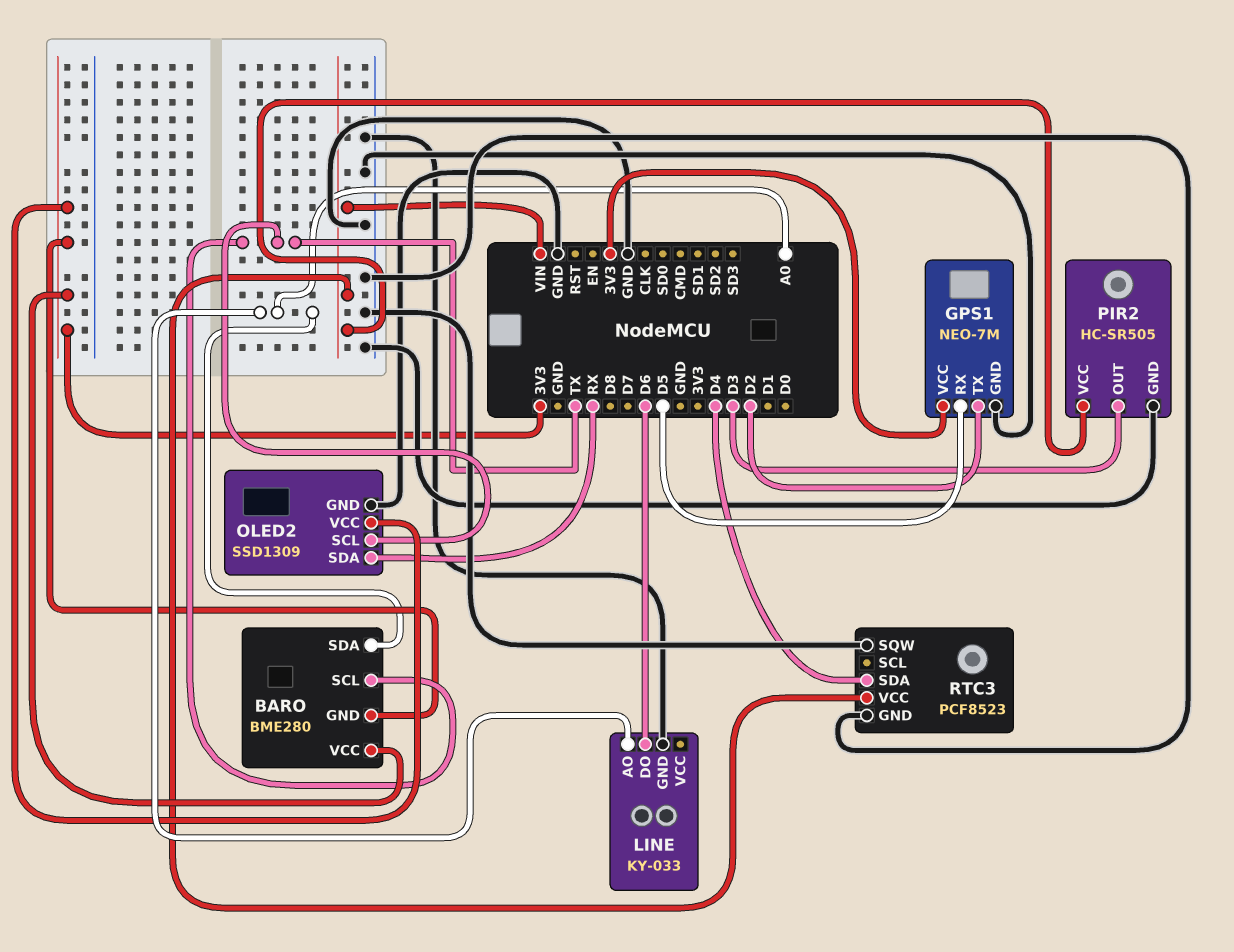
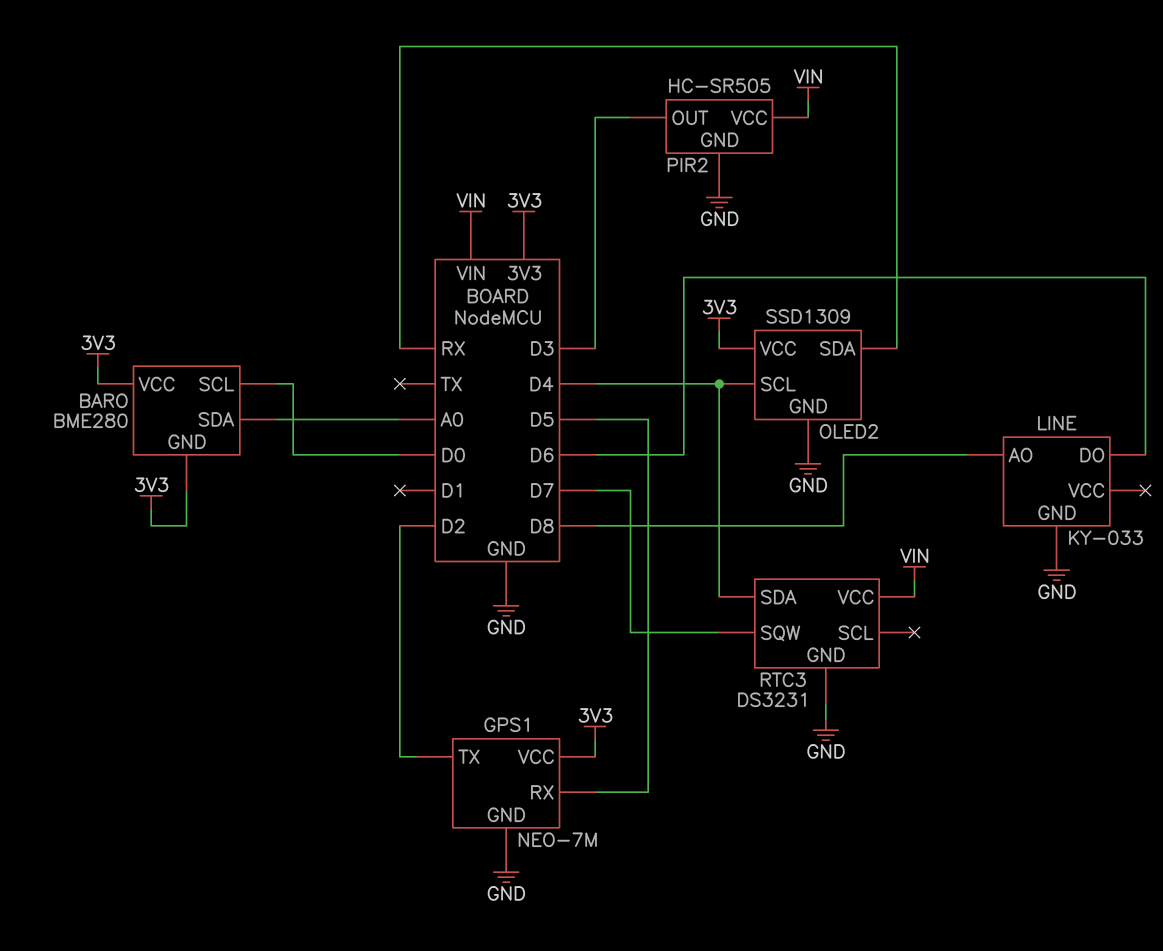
BARO pin SCL: TX -> D0
LINE pin AO: A0 -> D8
OLED2 pin SCL: TX -> D4
RTC3: PCF8523 -> DS3231
RTC3 pin SQW: GND -> D7

